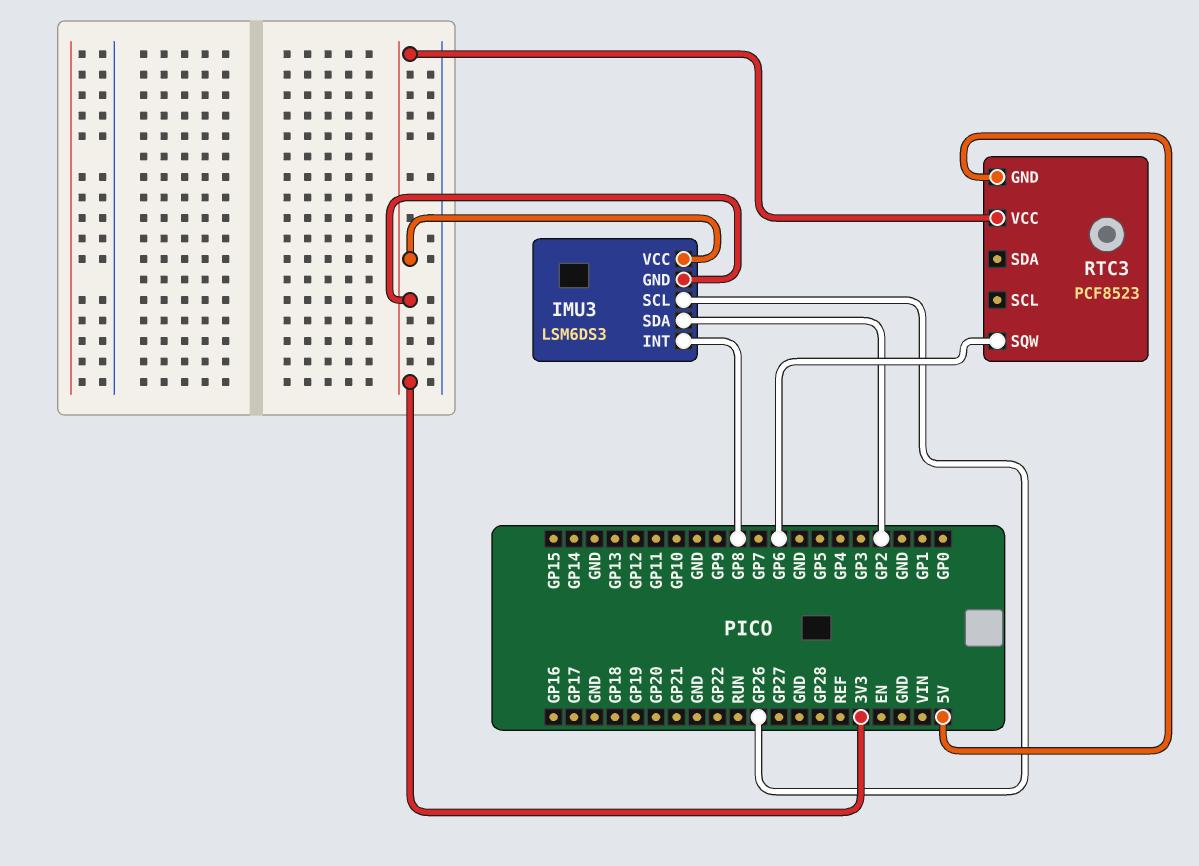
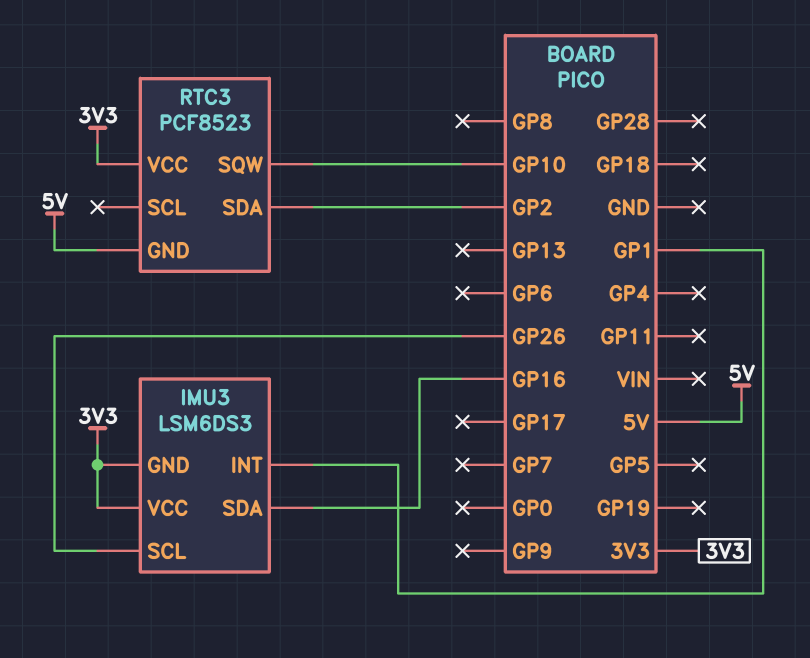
IMU3 pin INT: GP8 -> GP1
IMU3 pin SDA: GP2 -> GP16
RTC3 pin SDA: none -> GP2
RTC3 pin SQW: GP6 -> GP10

